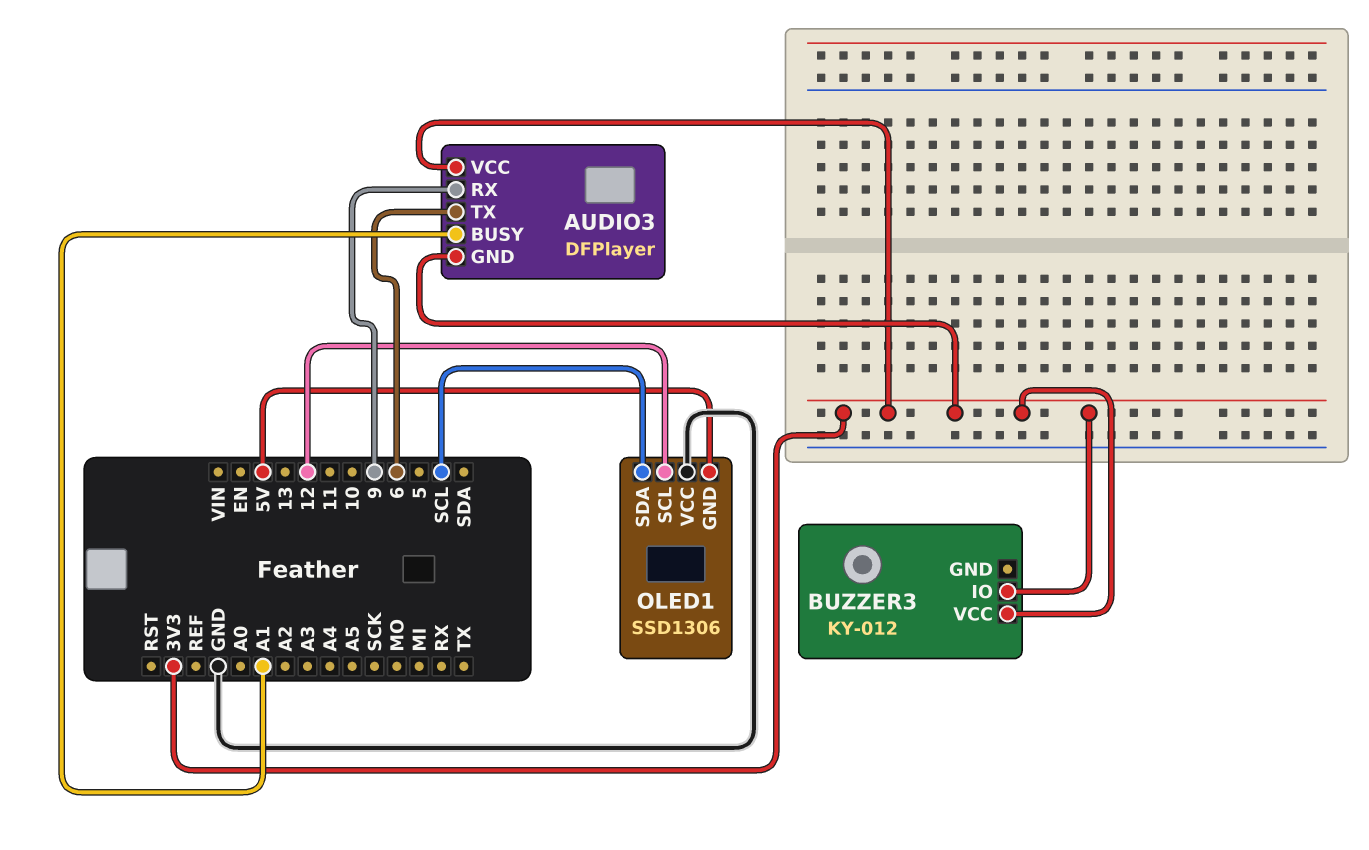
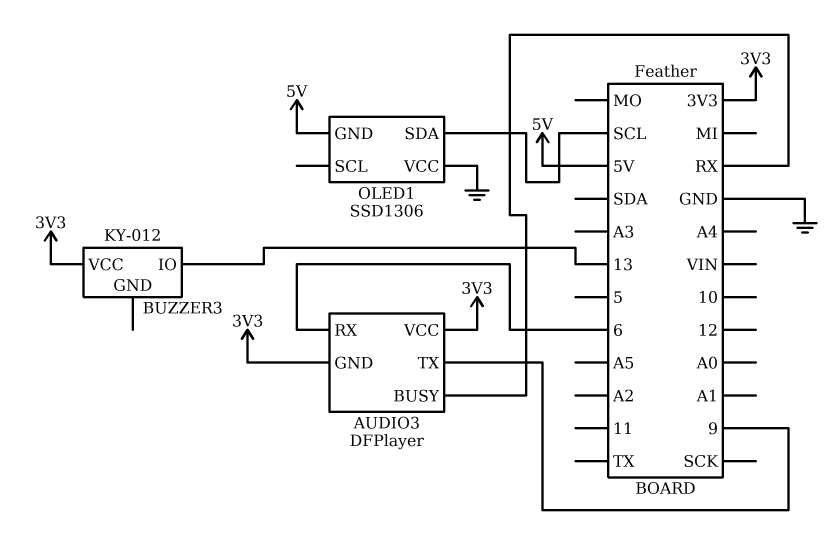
AUDIO3 pin BUSY: A1 -> RX
AUDIO3 pin RX: 9 -> 6
AUDIO3 pin TX: 6 -> 9
BUZZER3 pin IO: 3V3 -> 13
OLED1 pin SCL: 12 -> none

